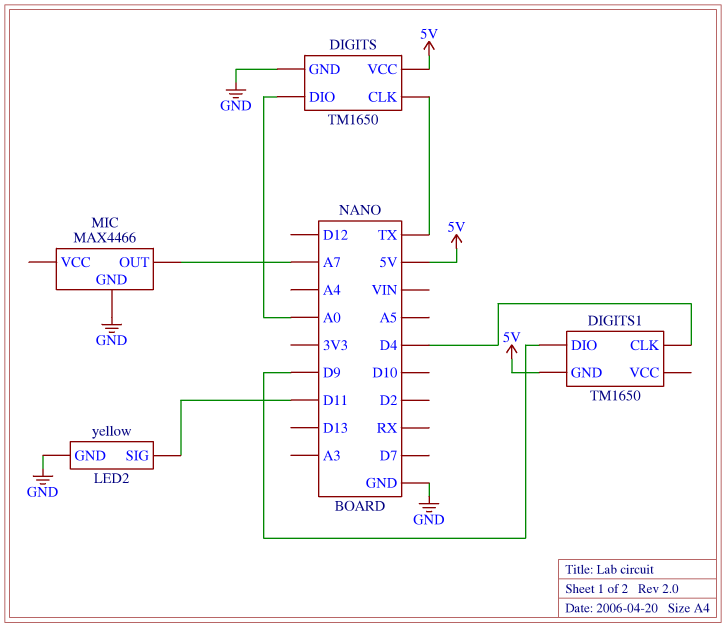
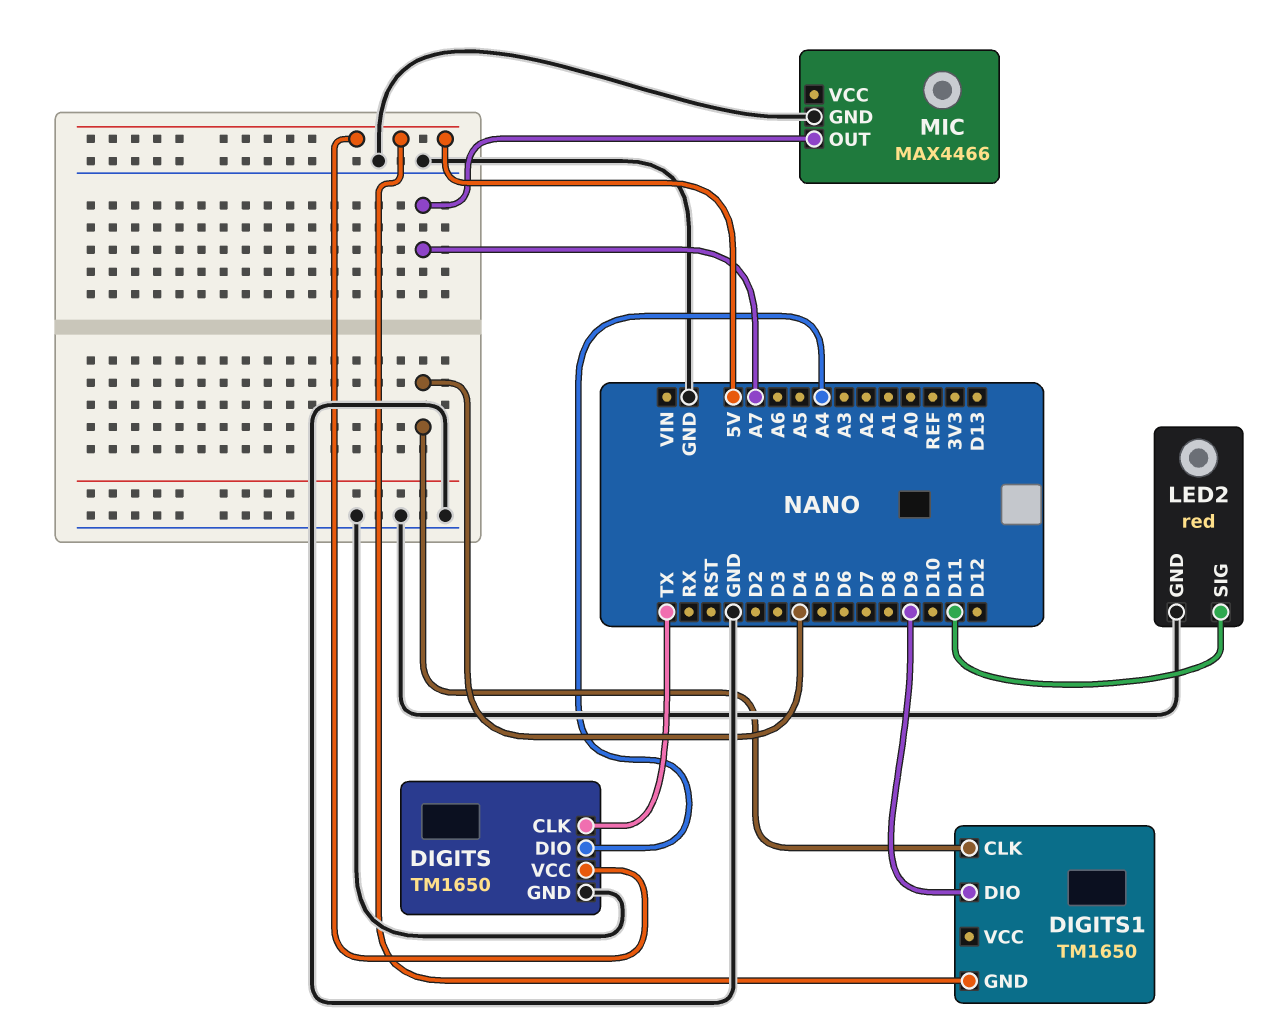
DIGITS pin DIO: A0 -> A4
LED2: yellow -> red

